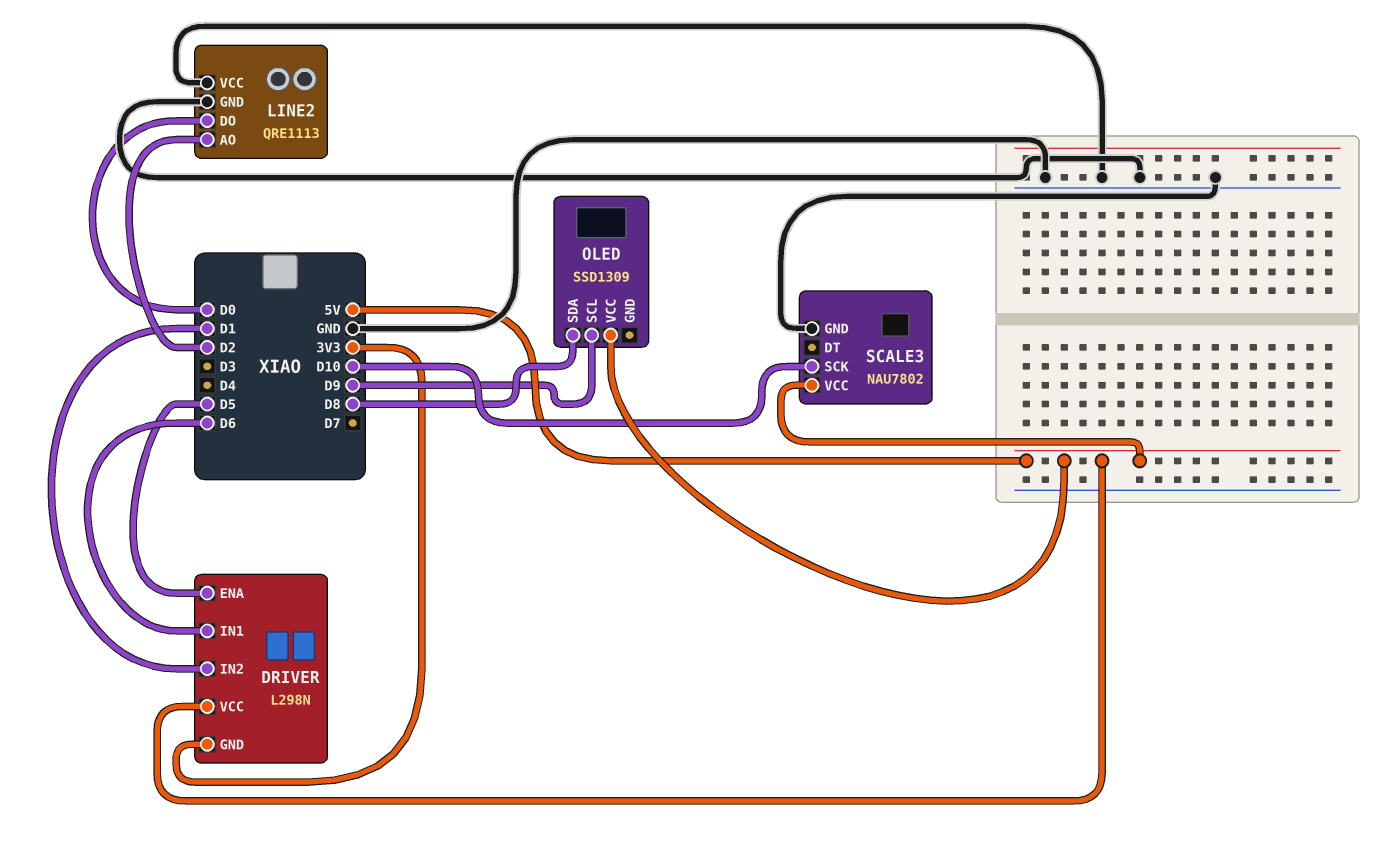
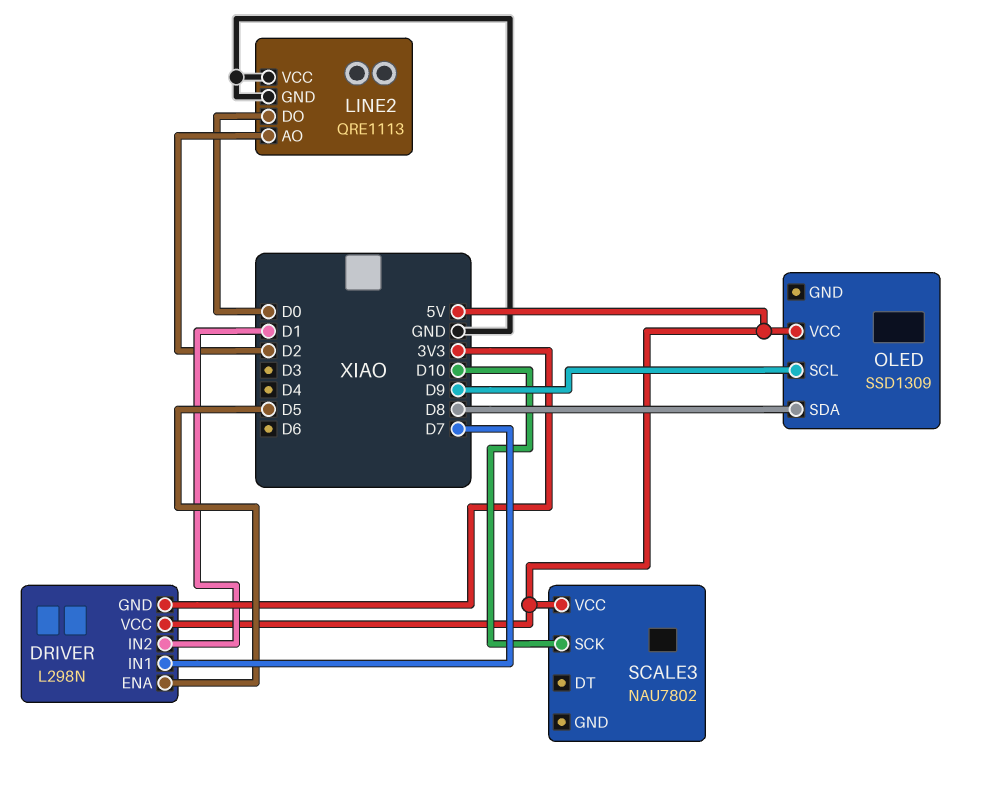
DRIVER pin IN1: D6 -> D7
SCALE3 pin GND: GND -> none

